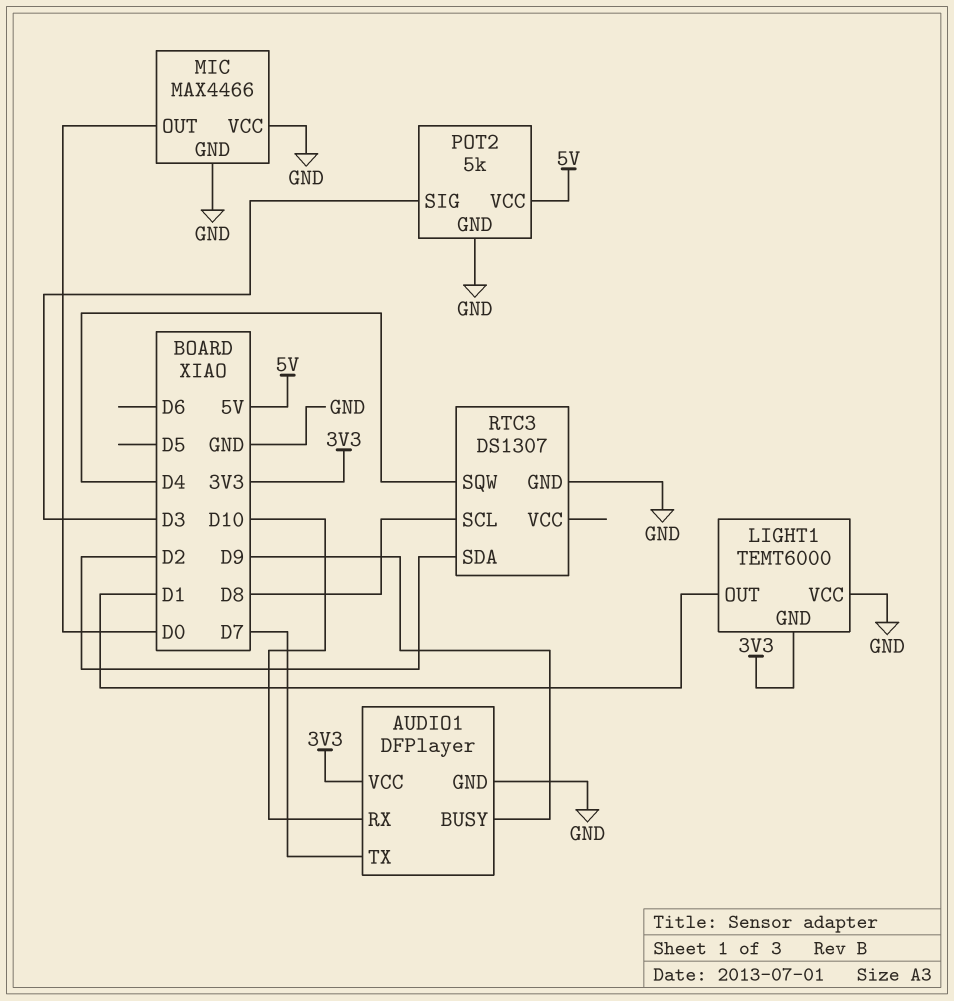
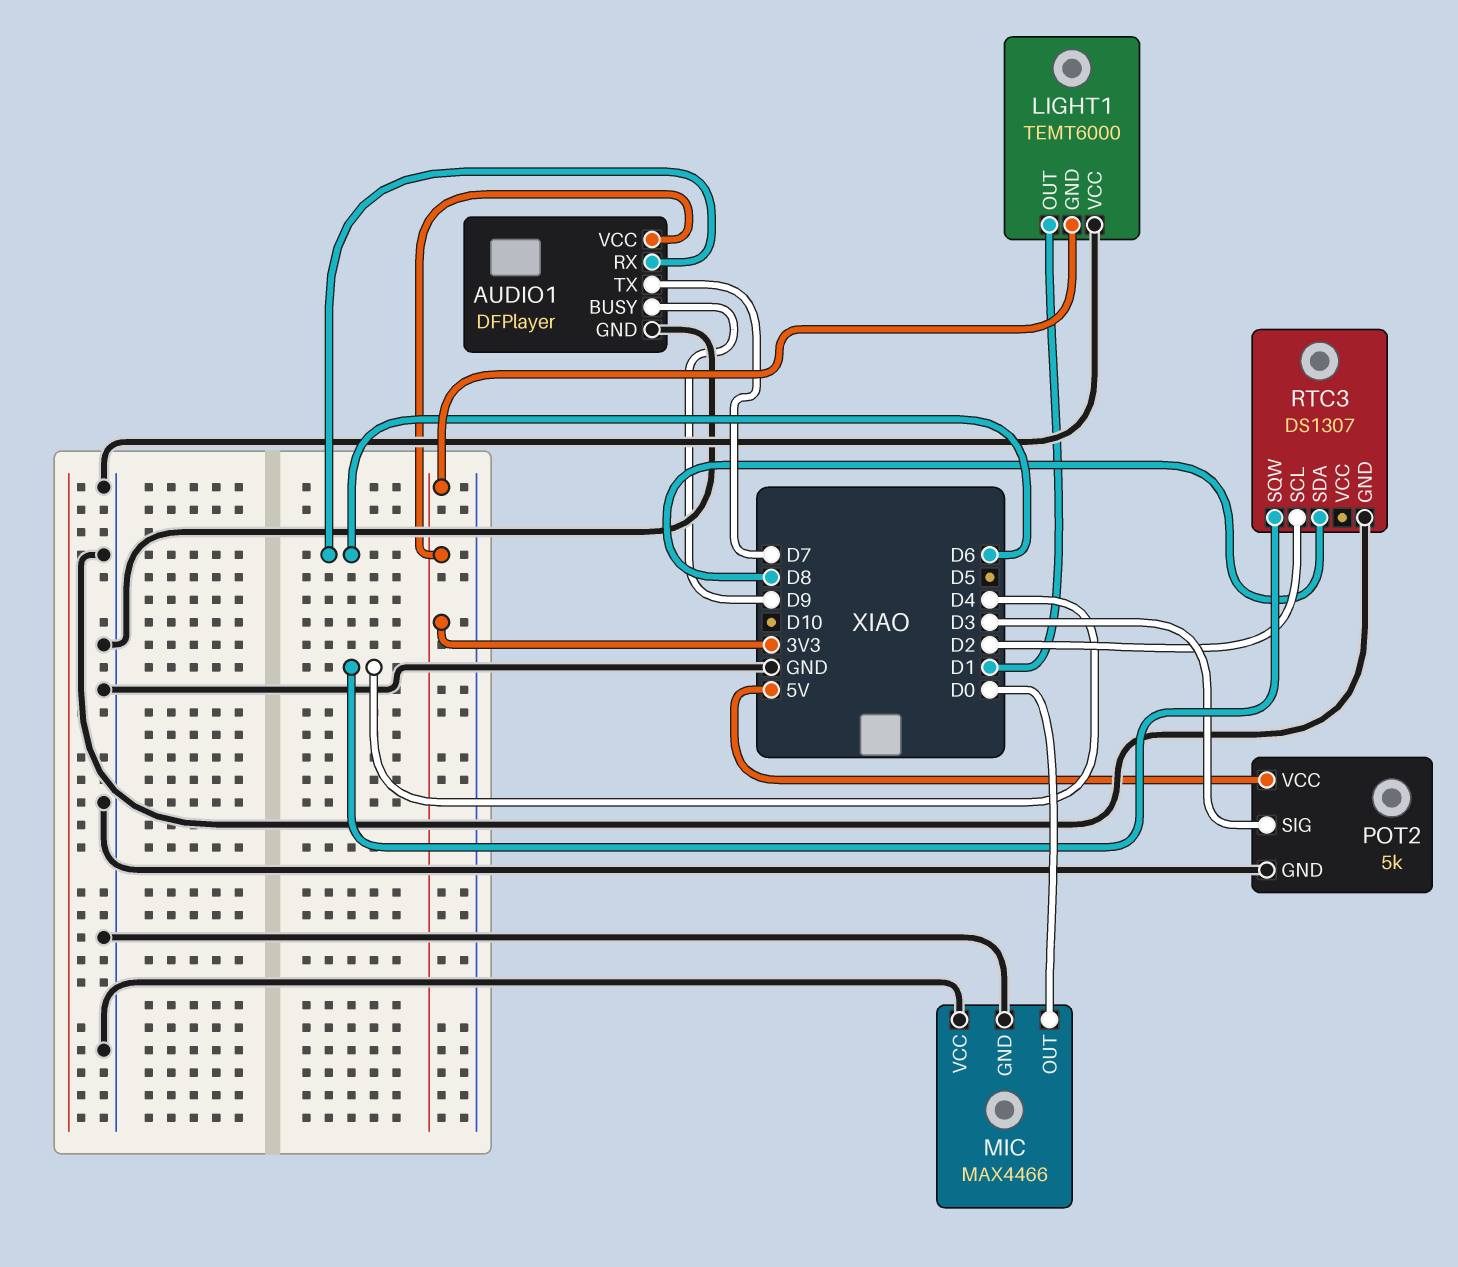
AUDIO1 pin RX: D10 -> D6
RTC3 pin SCL: D8 -> D2
RTC3 pin SDA: D2 -> D8

